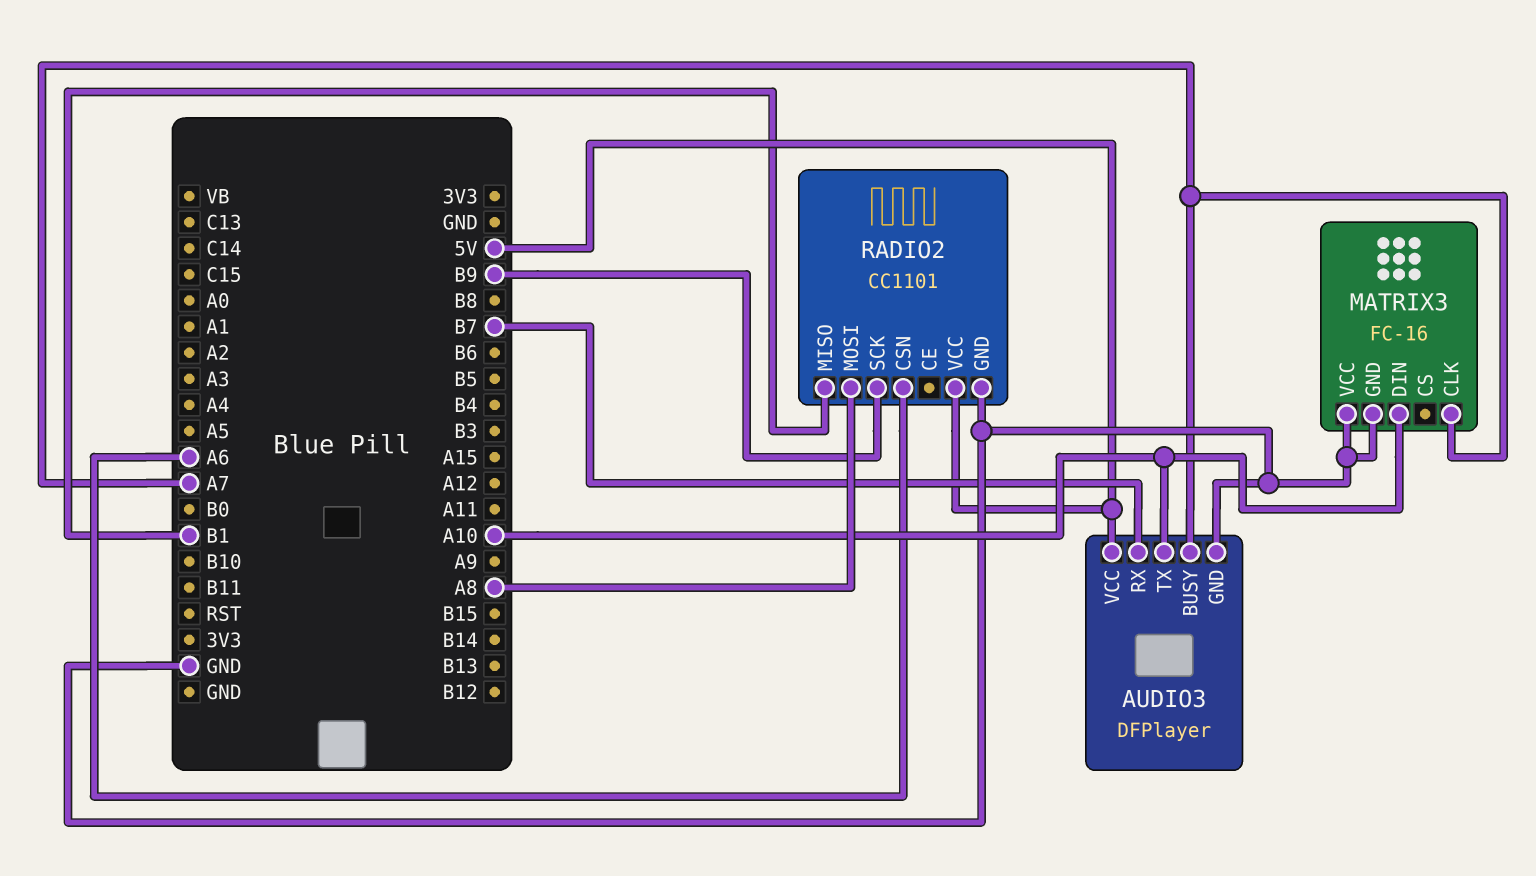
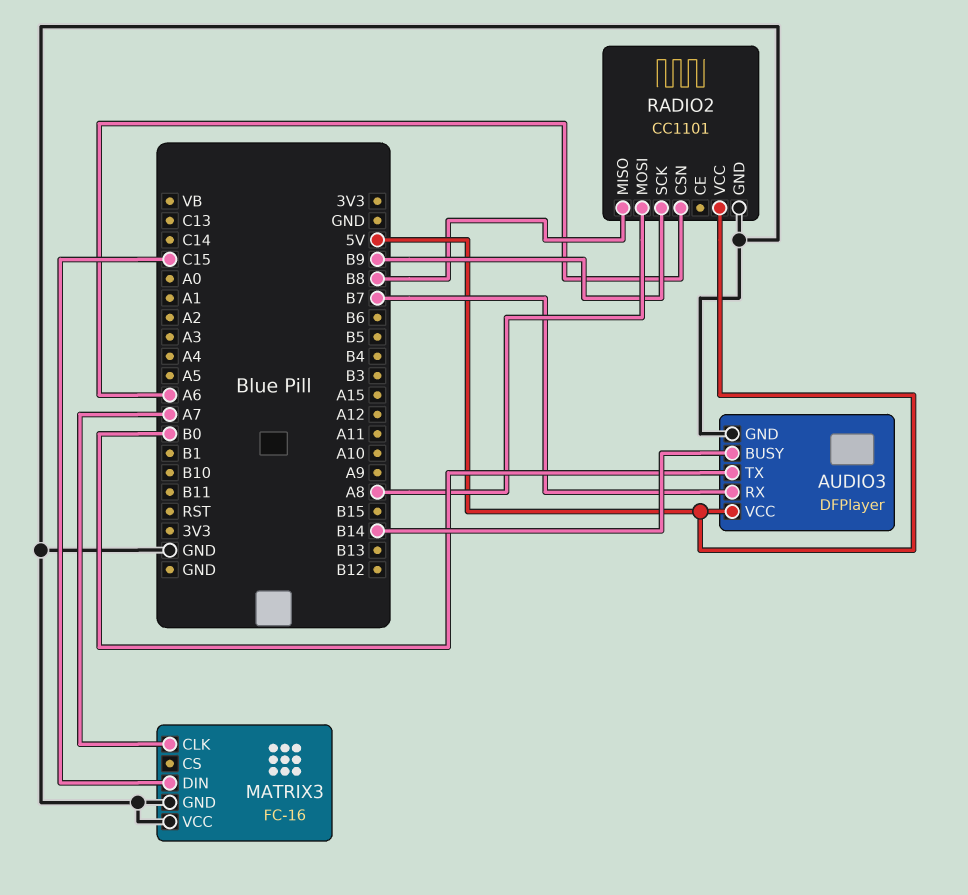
AUDIO3 pin BUSY: A7 -> B14
AUDIO3 pin TX: A10 -> B0
MATRIX3 pin DIN: A10 -> C15
RADIO2 pin MISO: B1 -> B8

